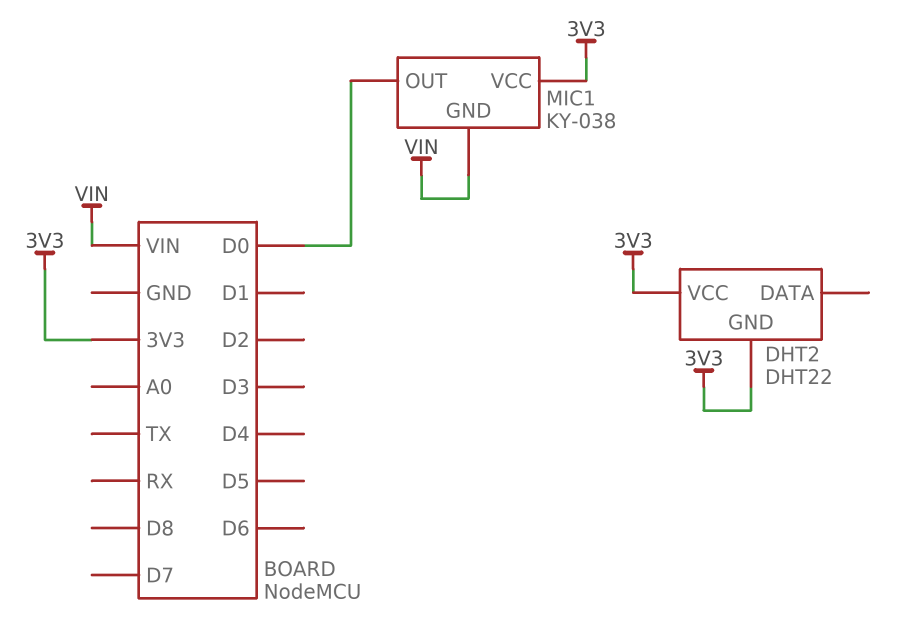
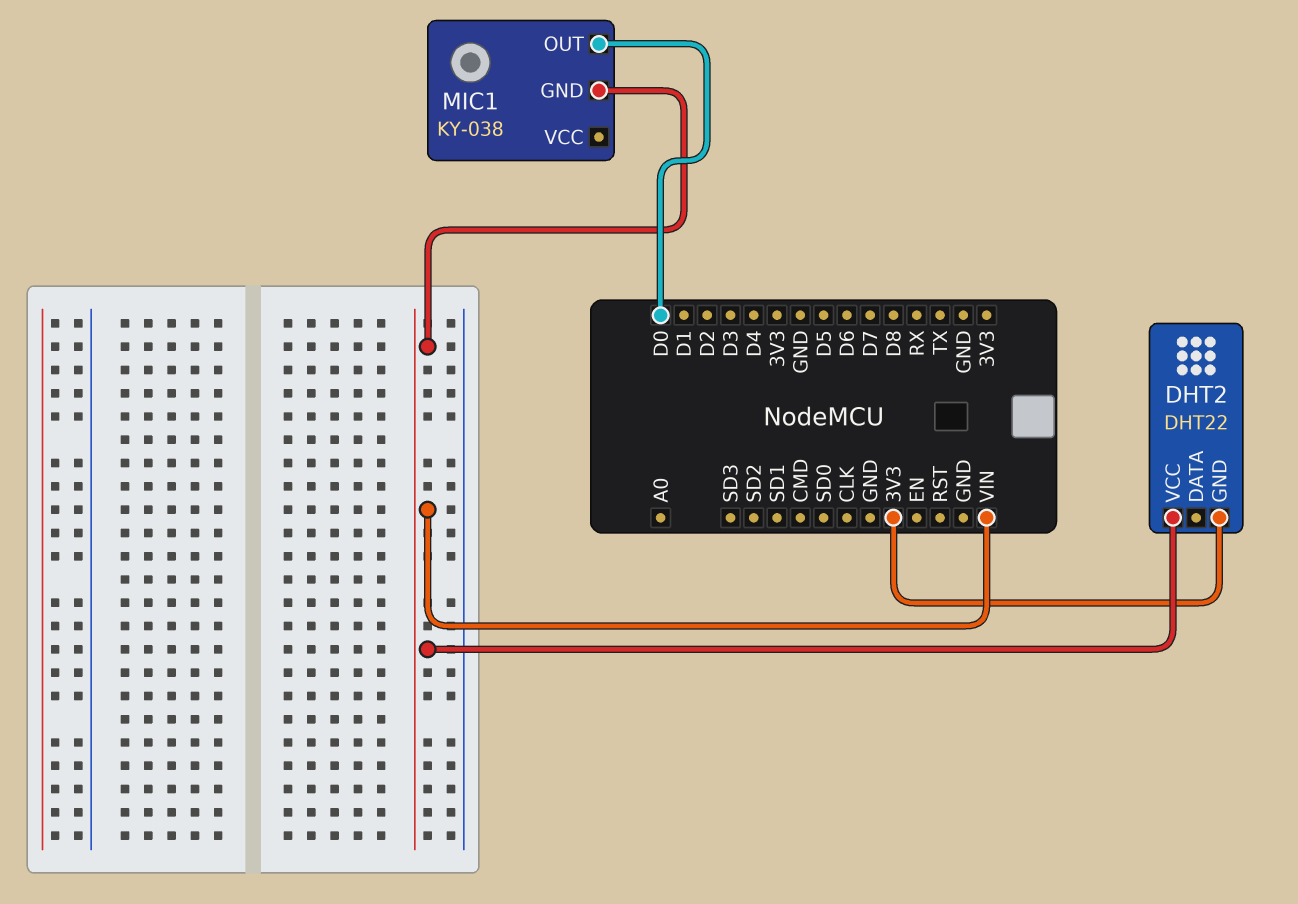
DHT2 pin VCC: 3V3 -> VIN
MIC1 pin VCC: 3V3 -> none

